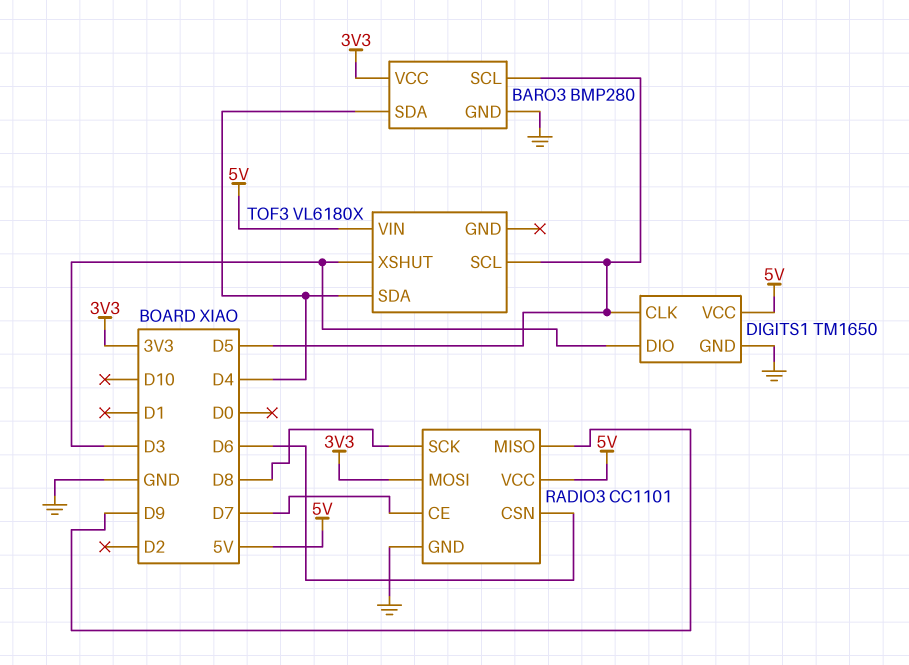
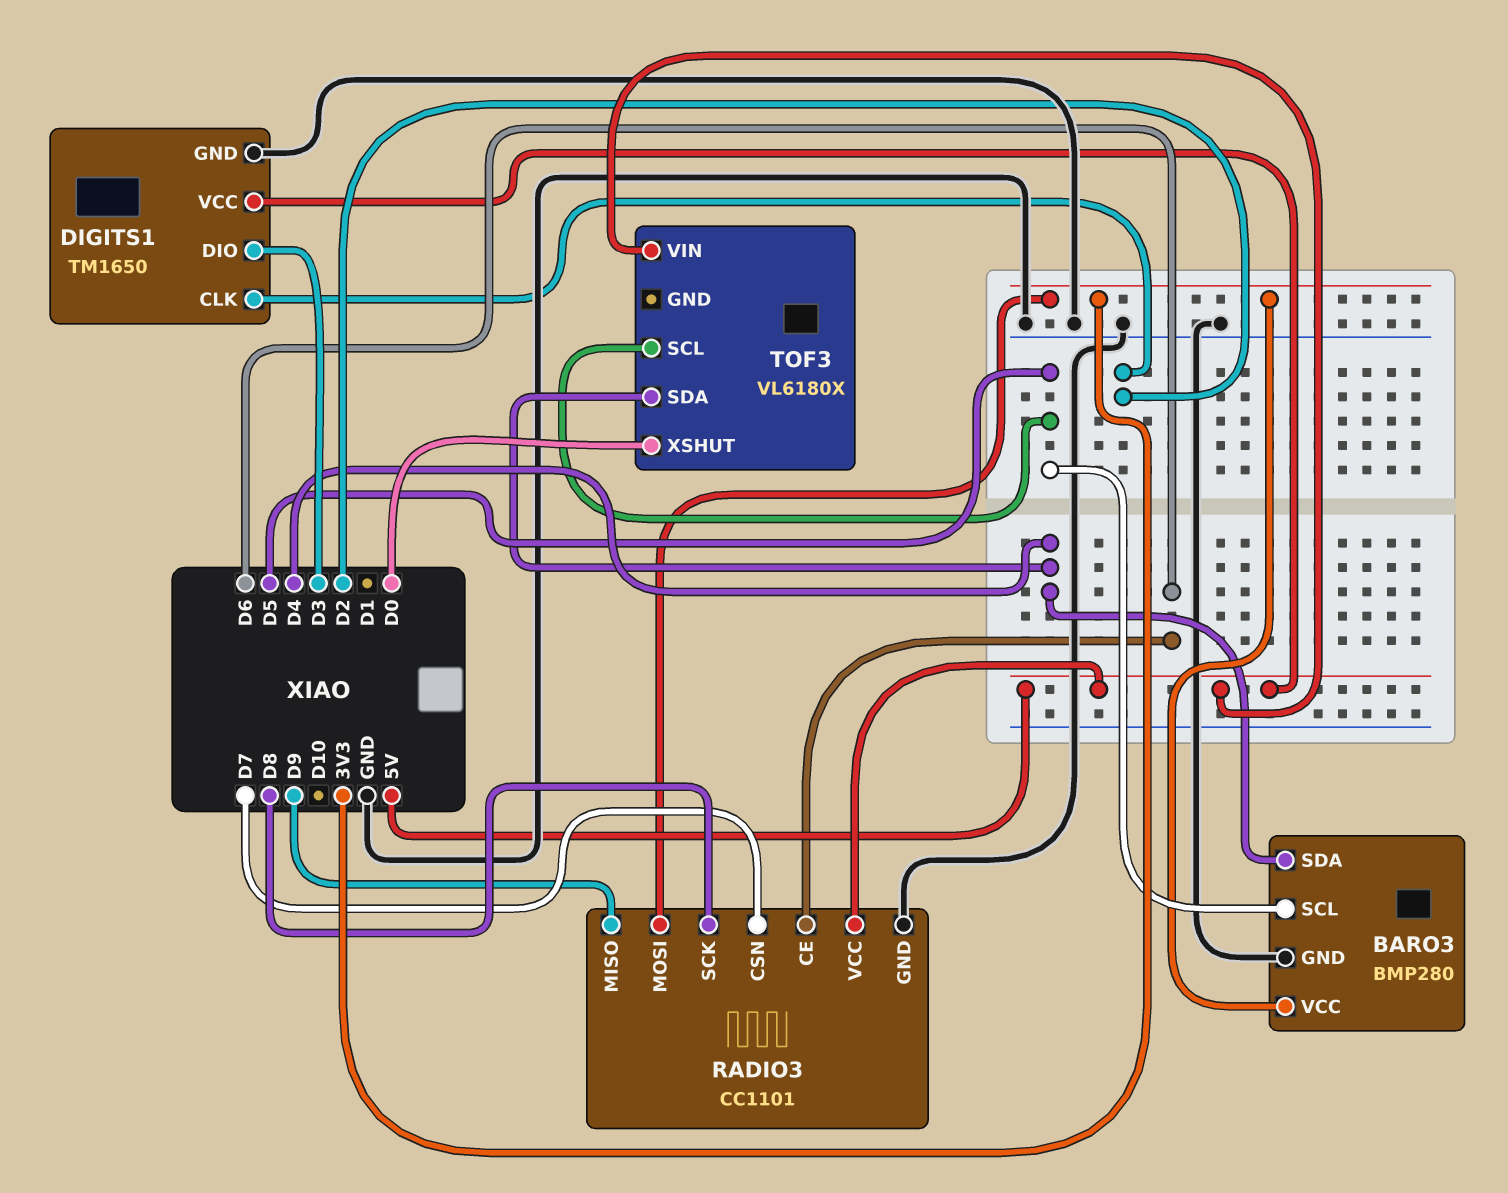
DIGITS1 pin CLK: D5 -> D2
RADIO3 pin CE: D7 -> D6
RADIO3 pin CSN: D6 -> D7
TOF3 pin XSHUT: D3 -> D0

